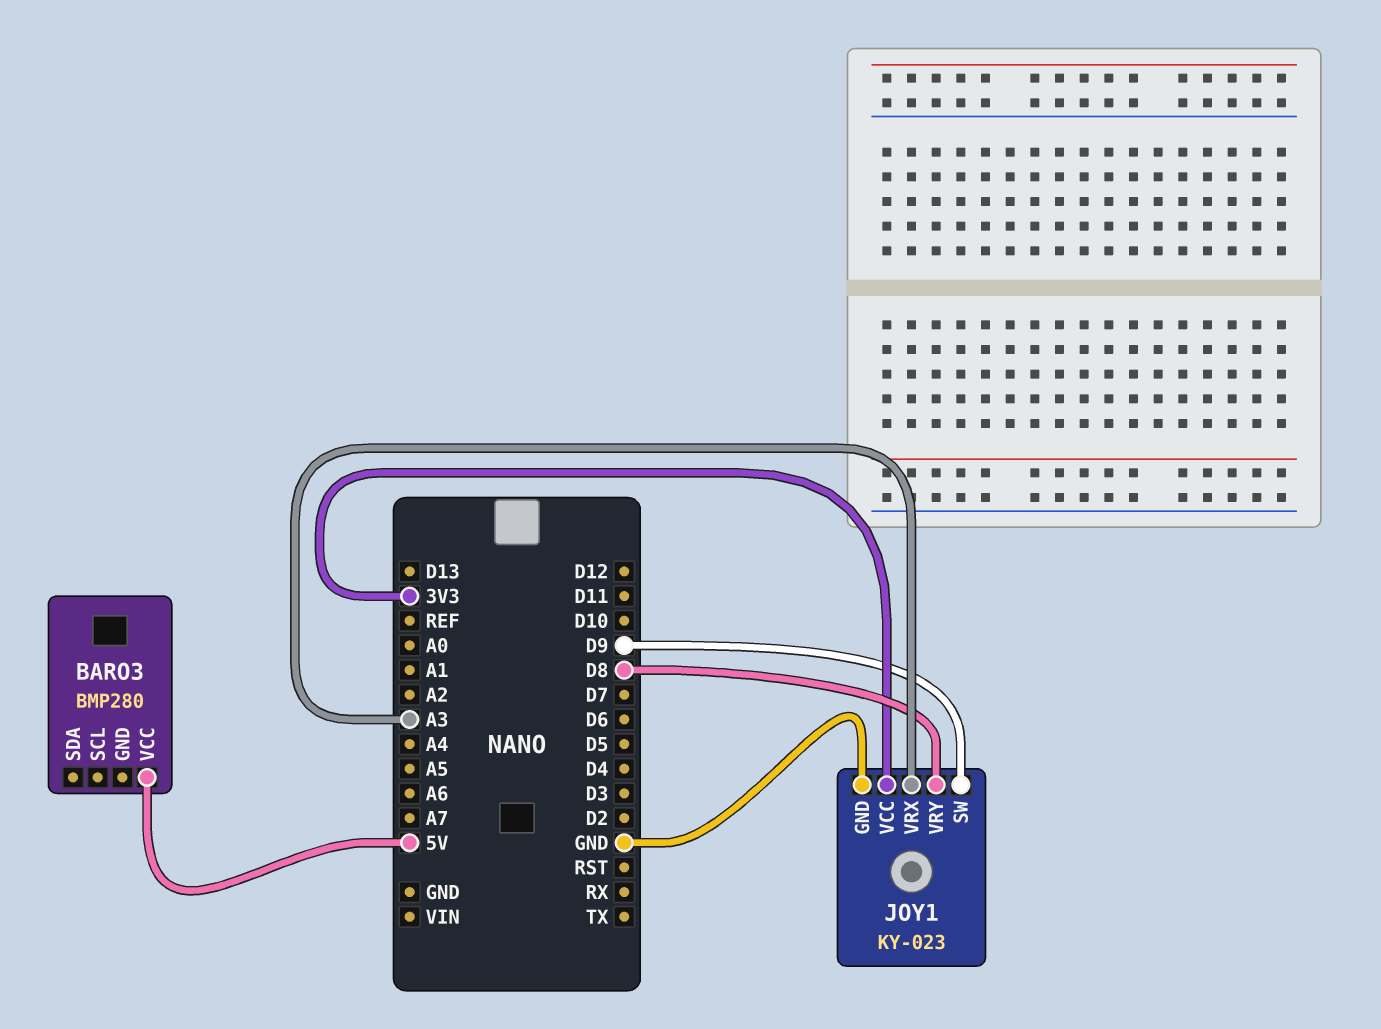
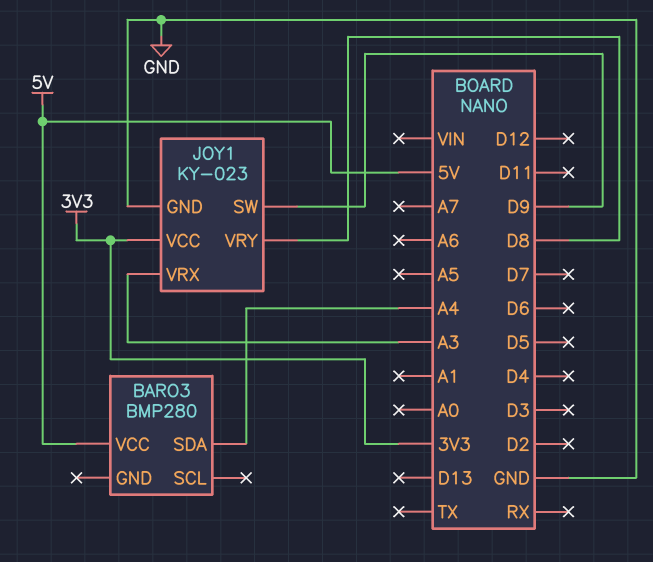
BARO3 pin SDA: none -> A4

